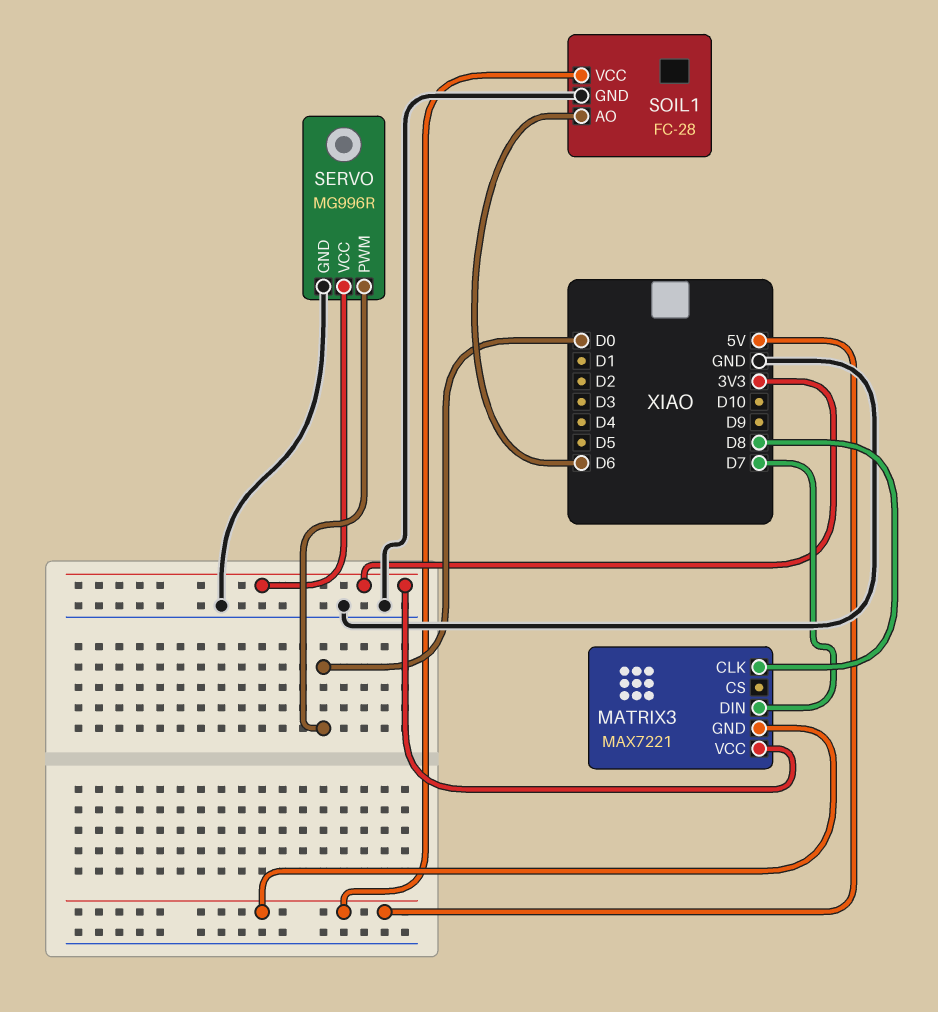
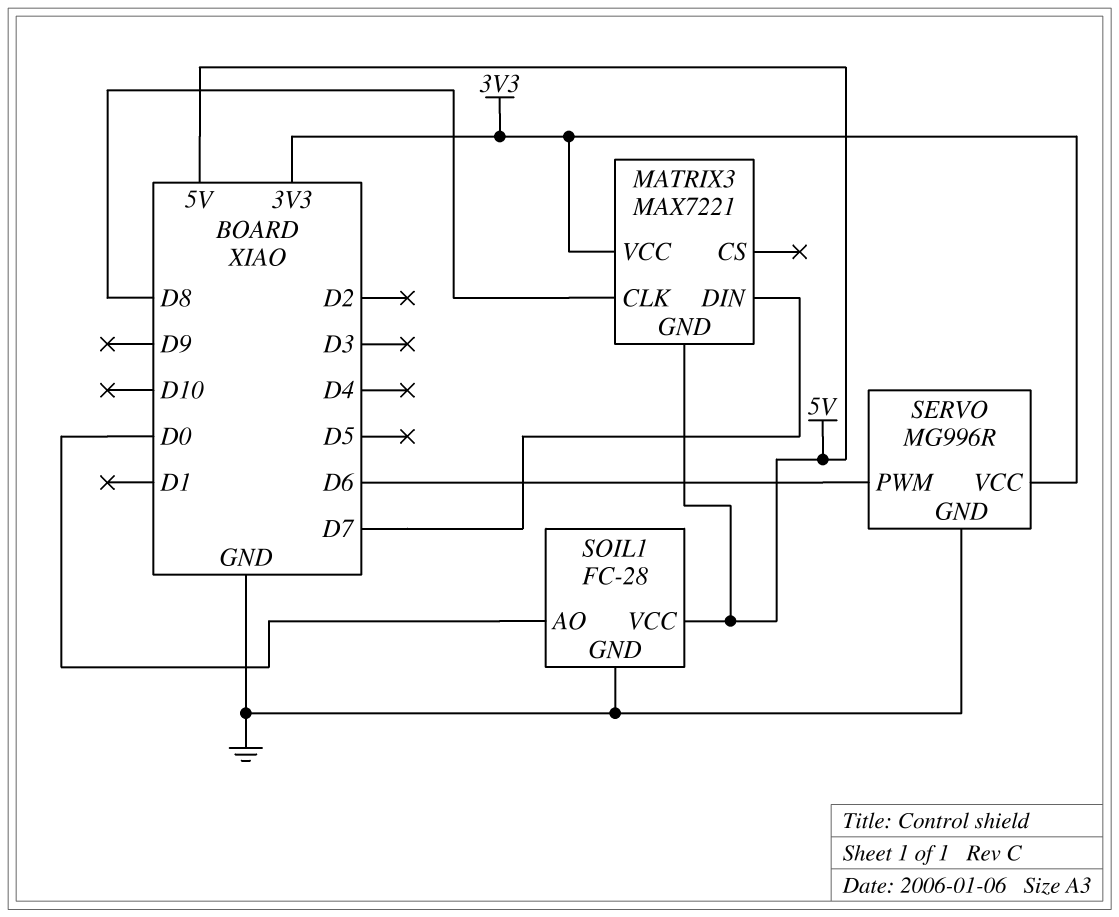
SERVO pin PWM: D0 -> D6
SOIL1 pin AO: D6 -> D0

